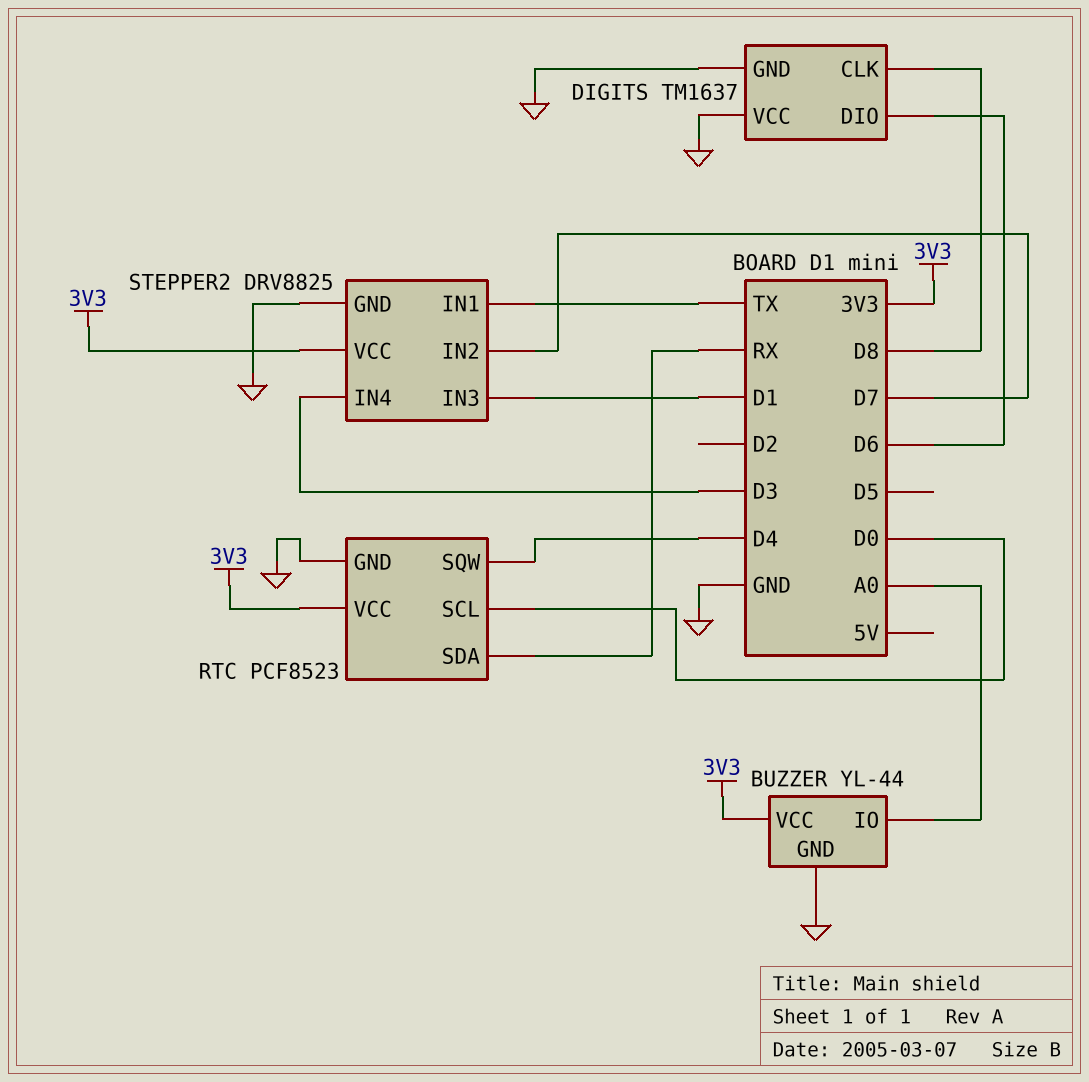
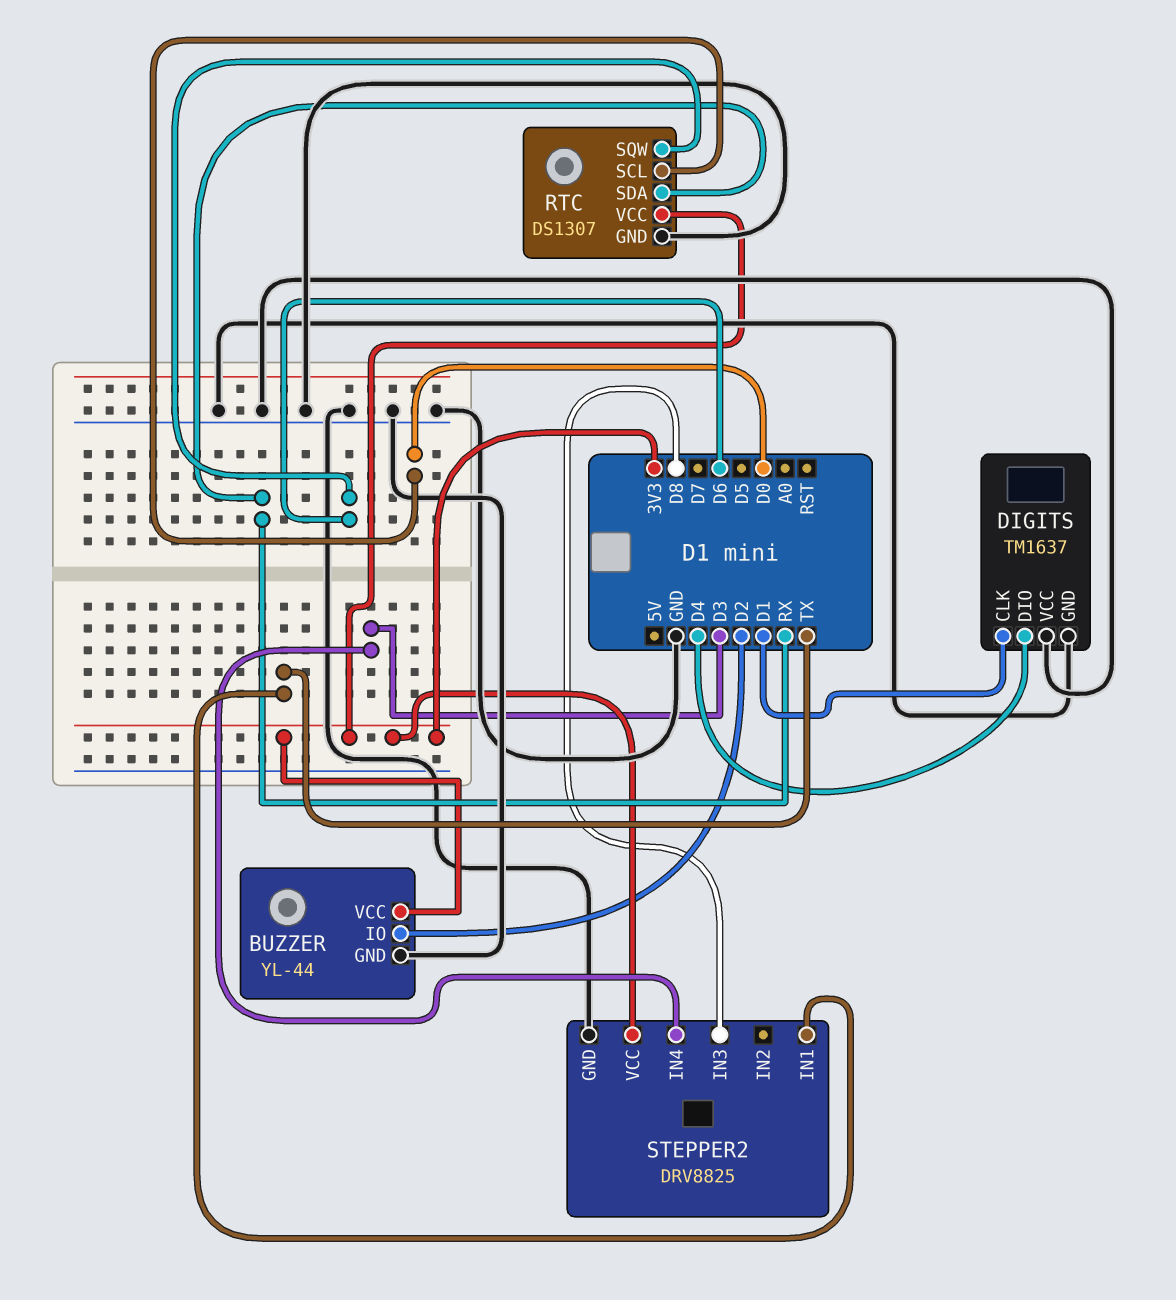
BUZZER pin IO: A0 -> D2
DIGITS pin CLK: D8 -> D1
DIGITS pin DIO: D6 -> D4
RTC: PCF8523 -> DS1307
RTC pin SQW: D4 -> D6
STEPPER2 pin IN2: D7 -> none
STEPPER2 pin IN3: D1 -> D8

